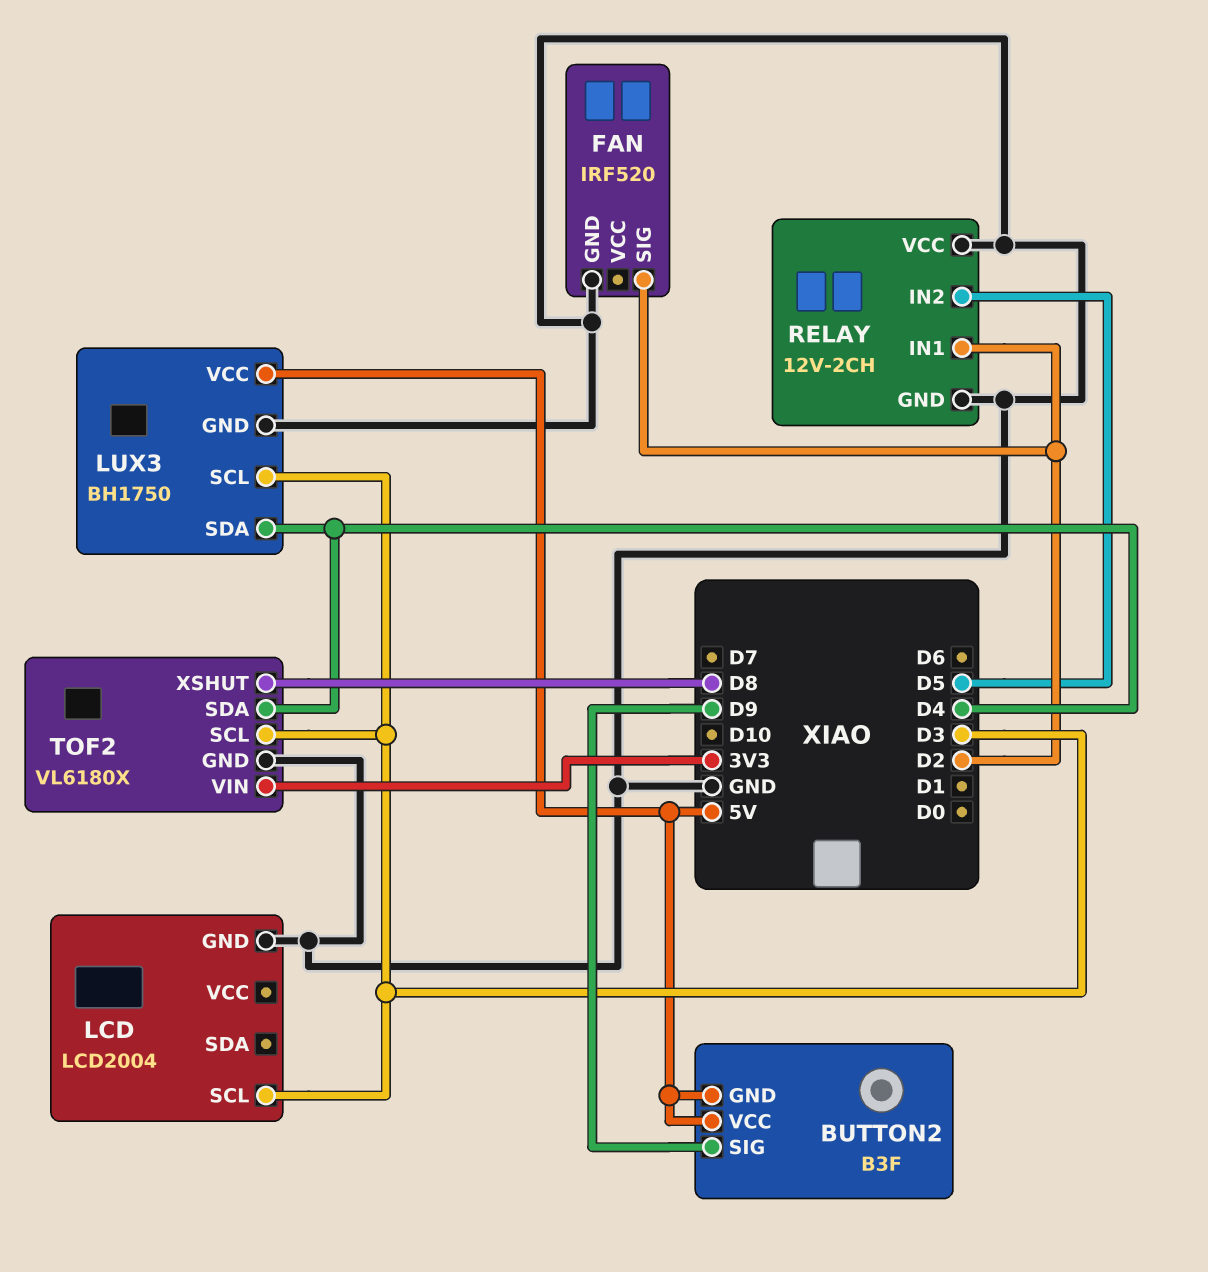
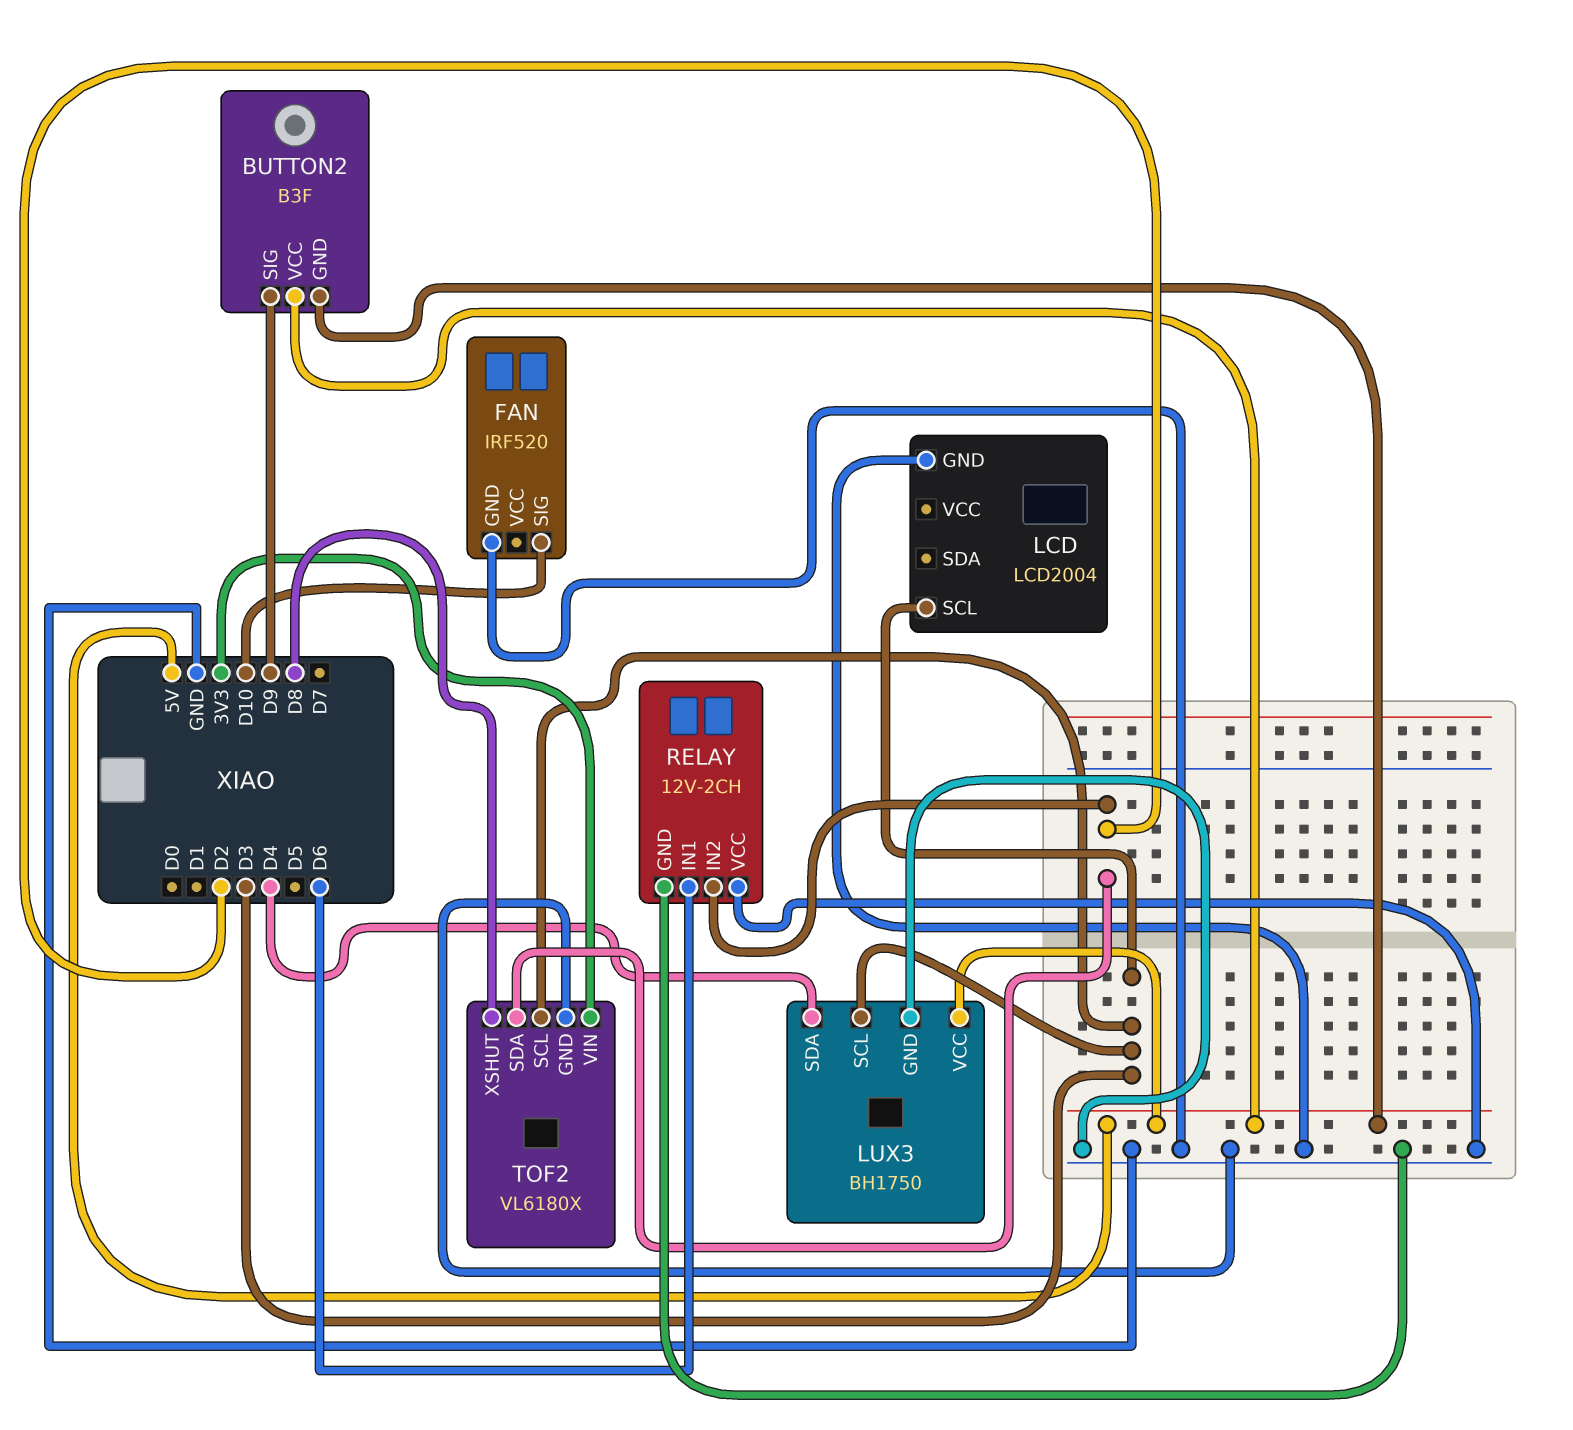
FAN pin SIG: D2 -> D10
RELAY pin IN1: D2 -> D6
RELAY pin IN2: D5 -> D2
TOF2 pin SDA: D4 -> D2

